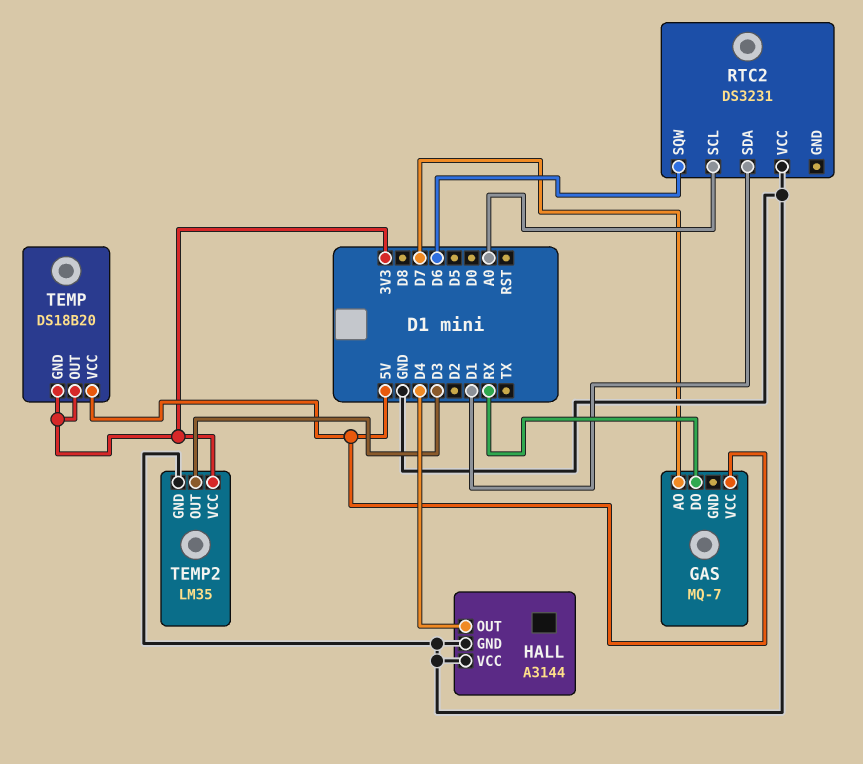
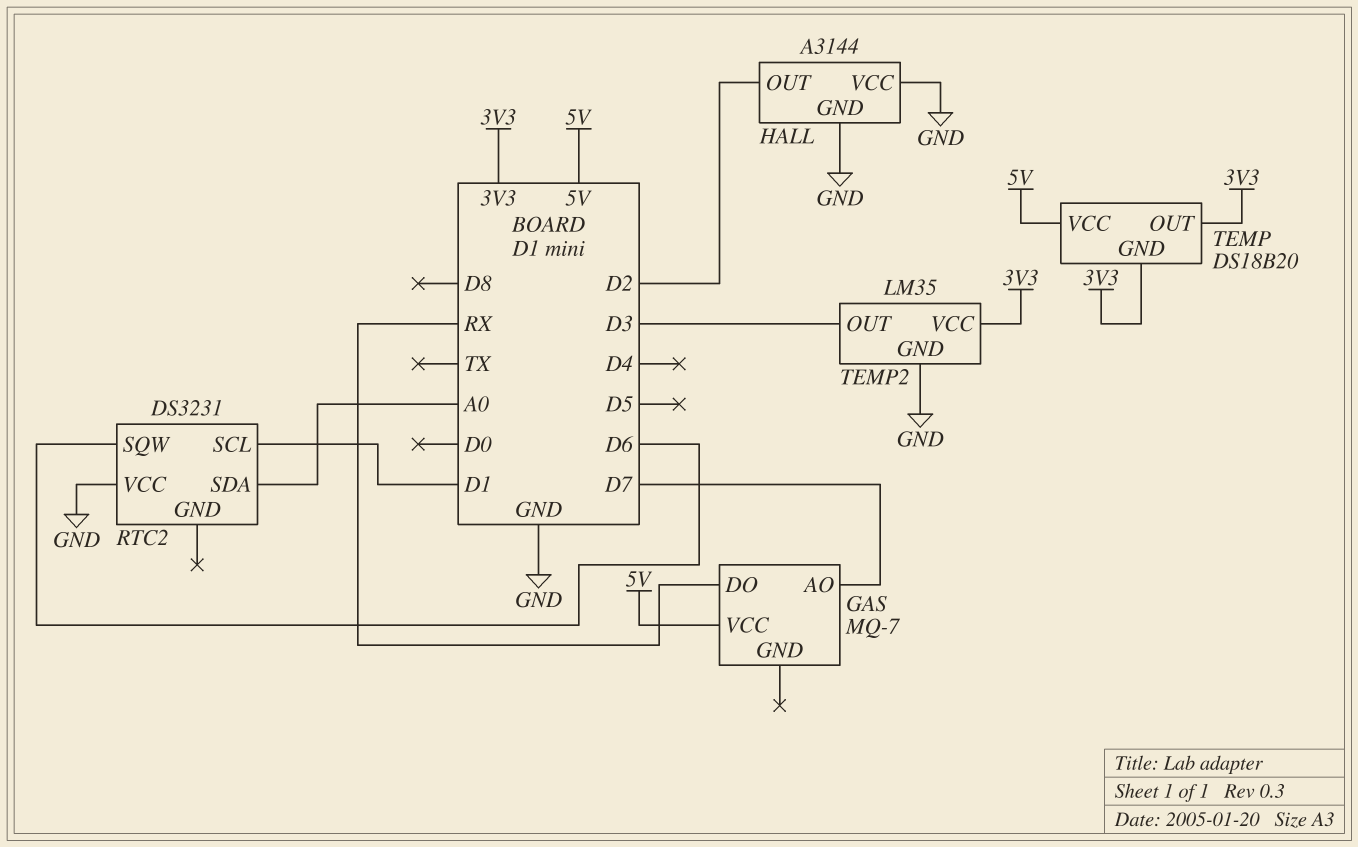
HALL pin OUT: D4 -> D2
RTC2 pin SCL: A0 -> D1
RTC2 pin SDA: D1 -> A0

